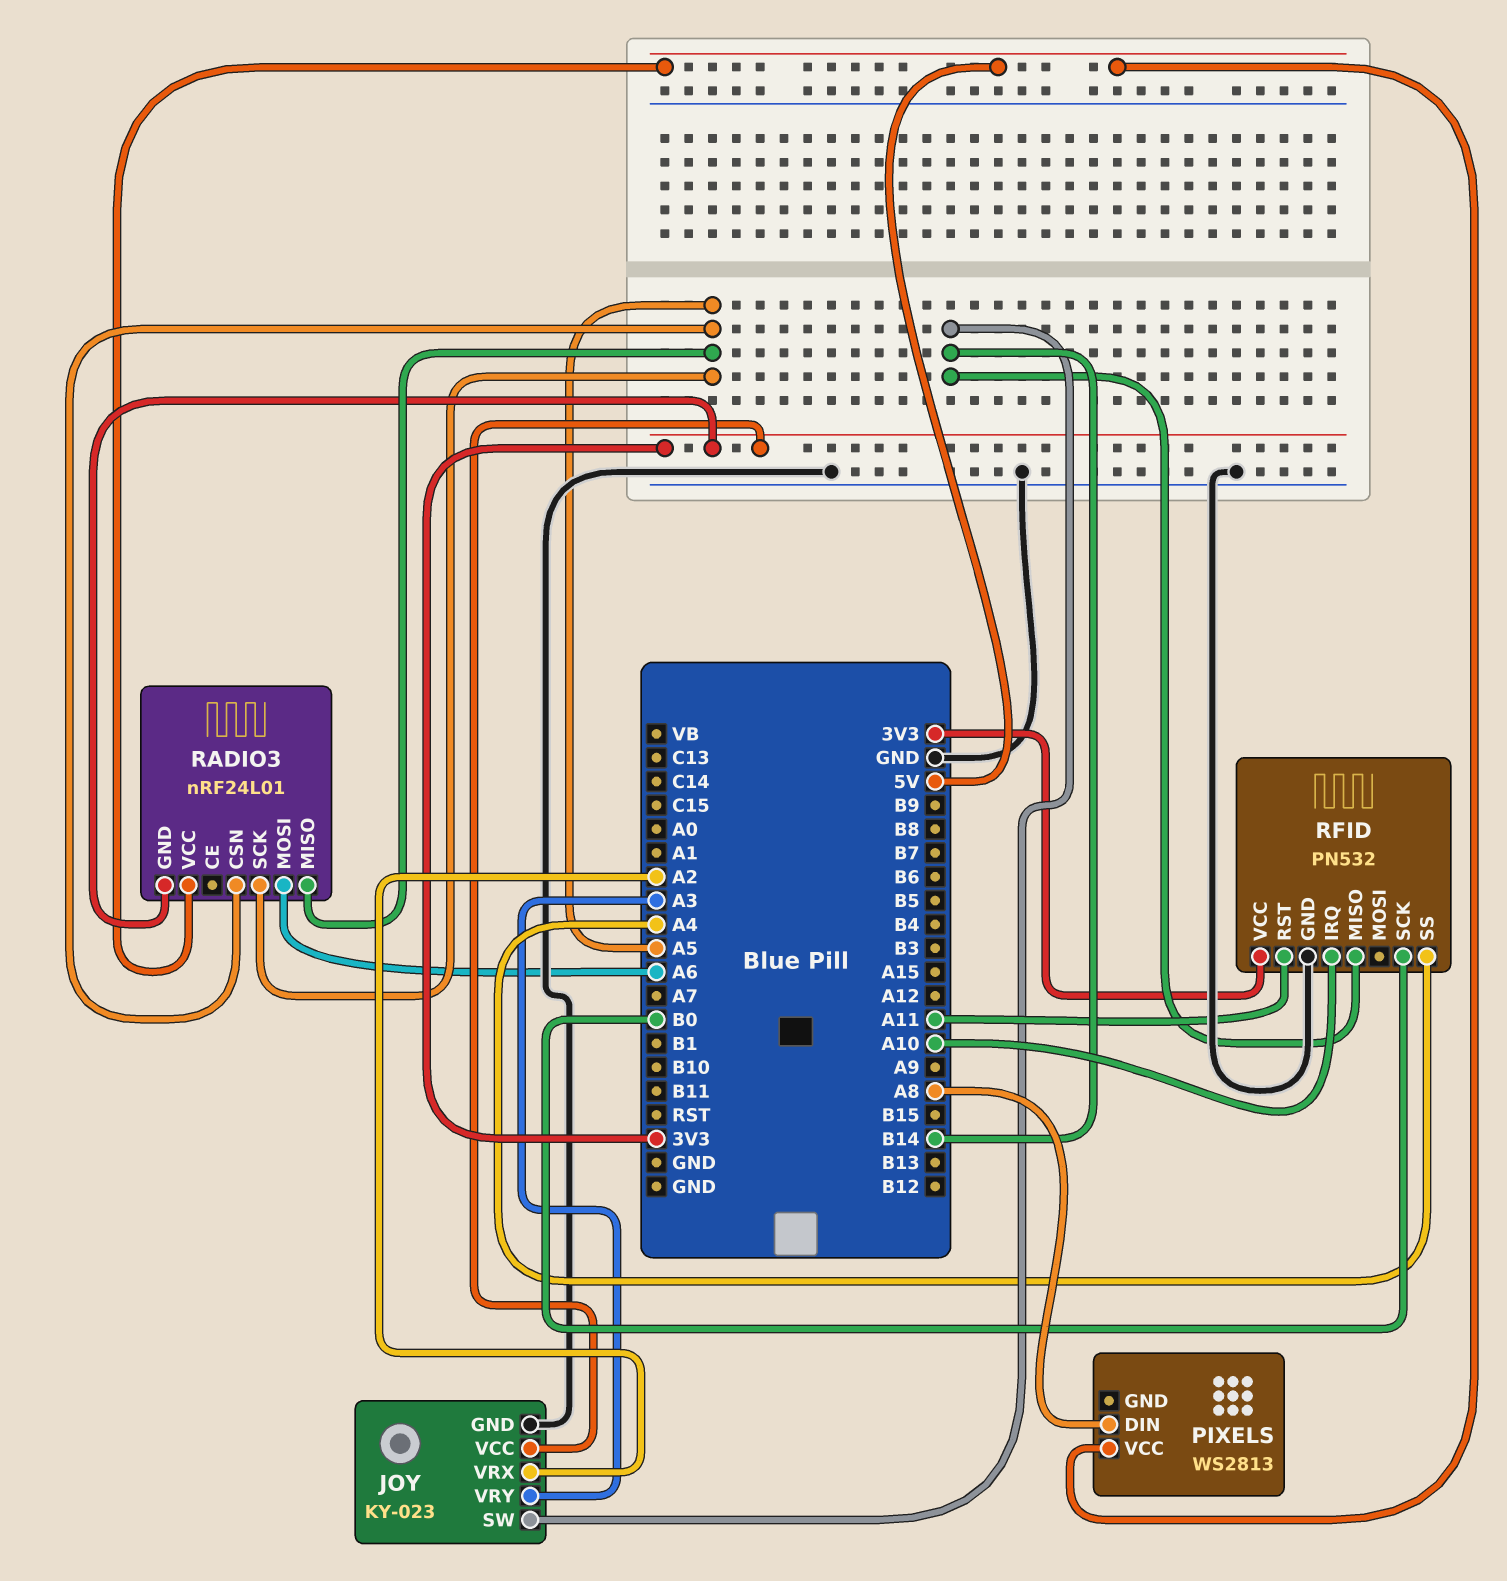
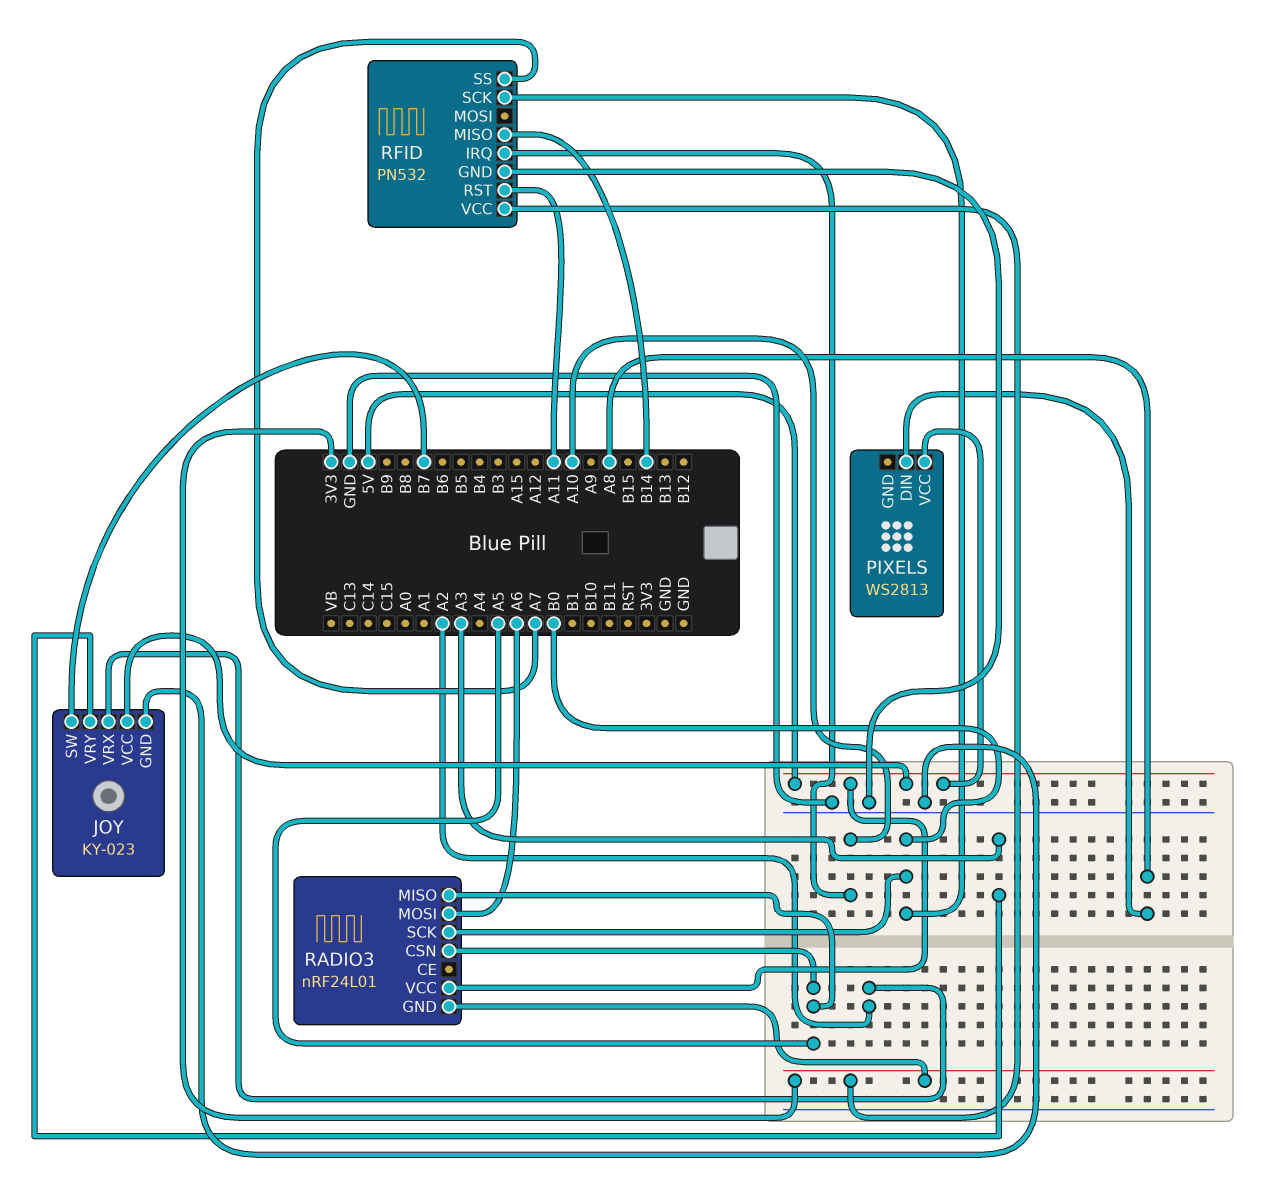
JOY pin SW: B14 -> B7
JOY pin VCC: 3V3 -> 5V
RADIO3 pin SCK: A5 -> B0
RFID pin SS: A4 -> A7

